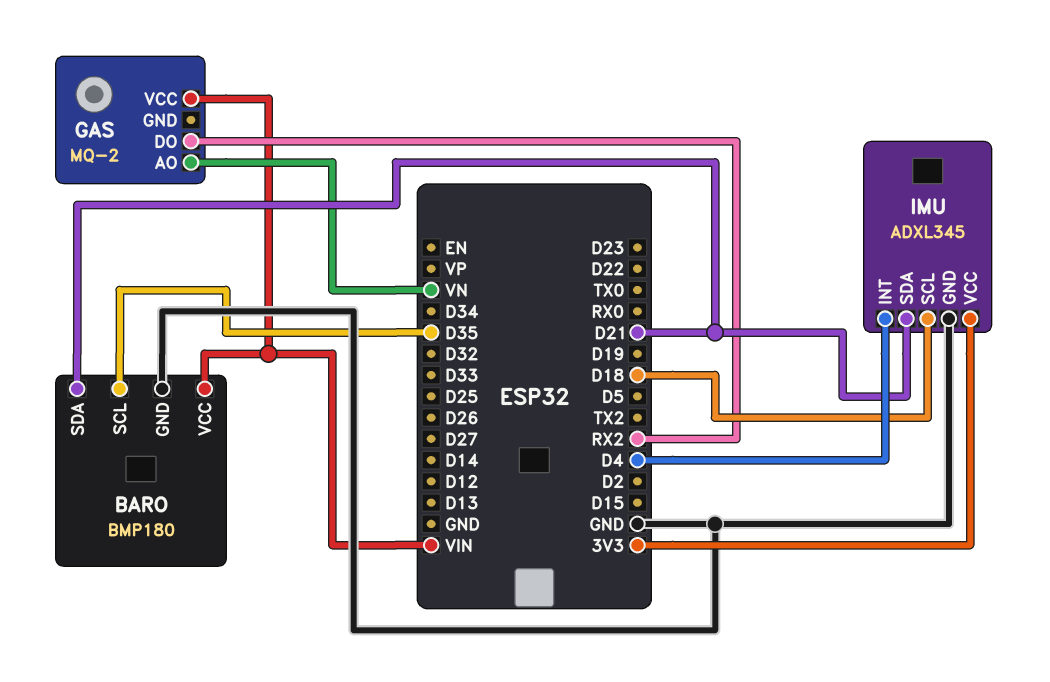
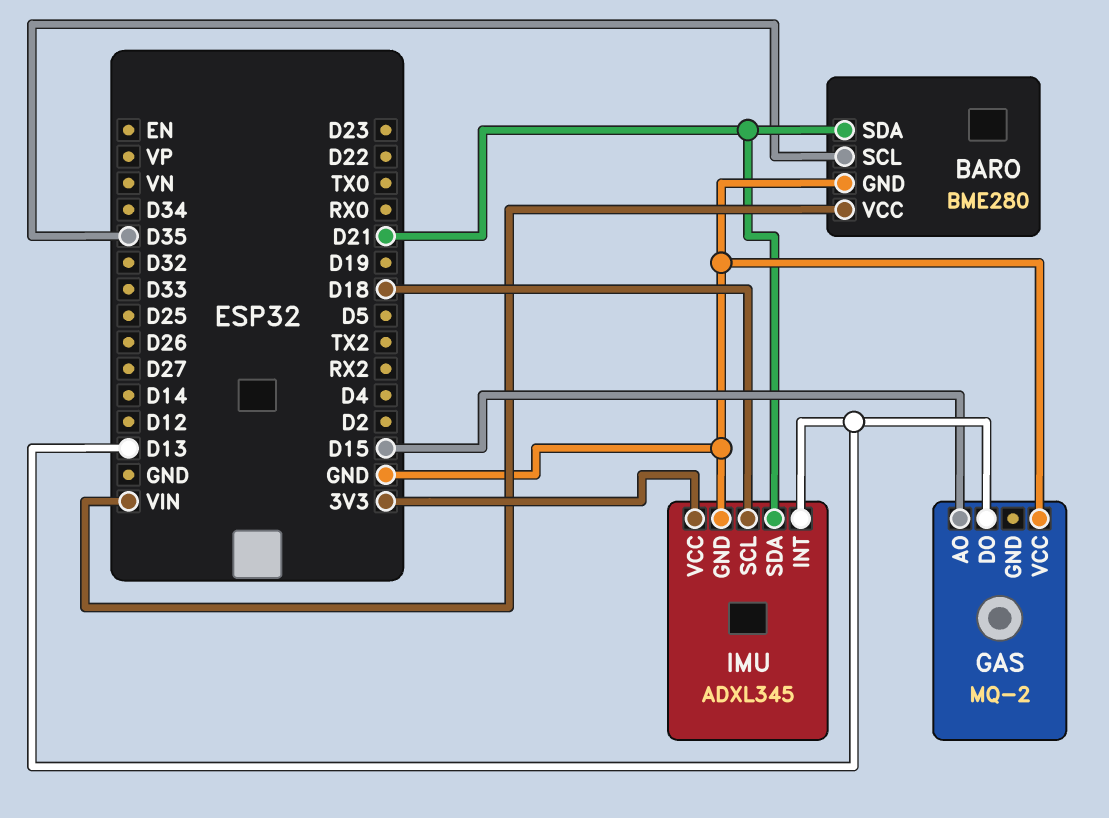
BARO: BMP180 -> BME280
GAS pin AO: VN -> D15
GAS pin DO: RX2 -> D13
GAS pin VCC: VIN -> GND
IMU pin INT: D4 -> D13

